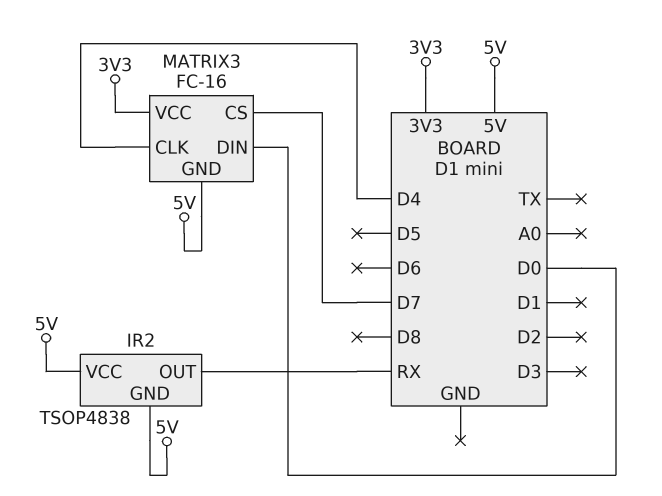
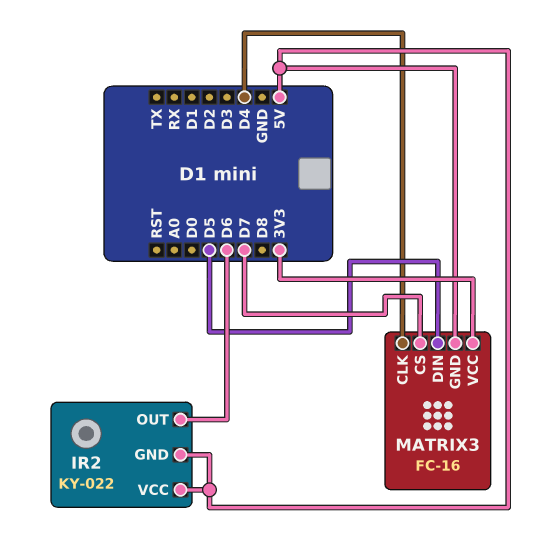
IR2: TSOP4838 -> KY-022
IR2 pin OUT: RX -> D6
MATRIX3 pin DIN: D0 -> D5

